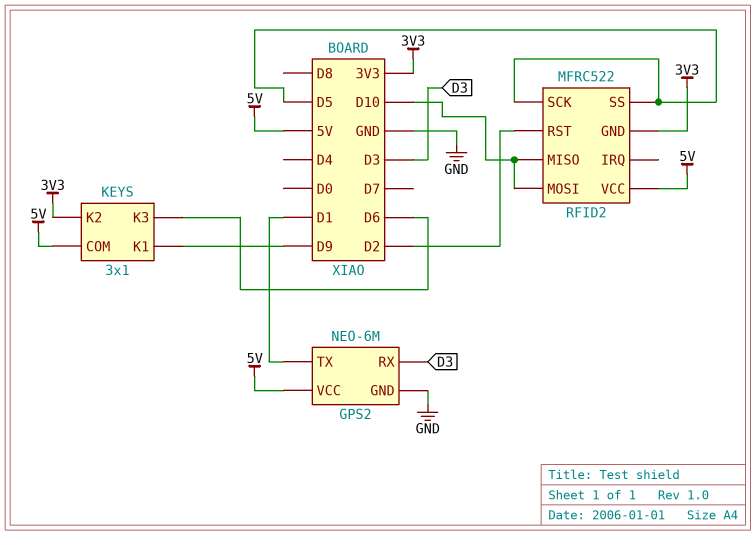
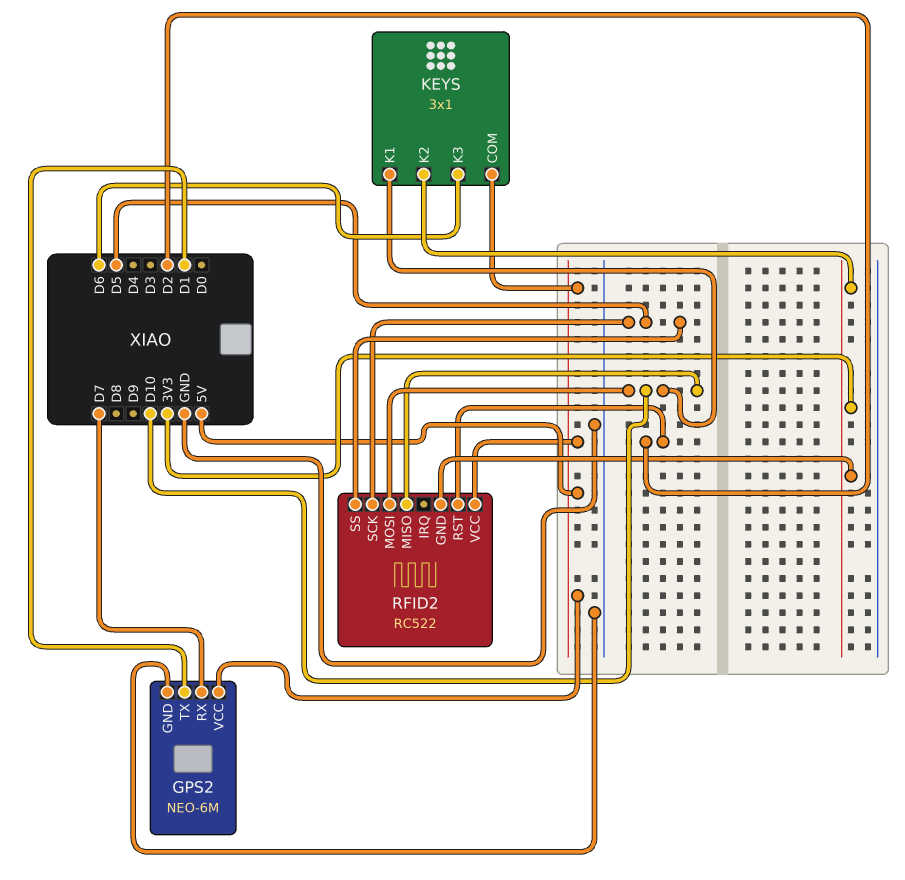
GPS2 pin RX: D3 -> D7
KEYS pin K1: D9 -> D10
RFID2: MFRC522 -> RC522

